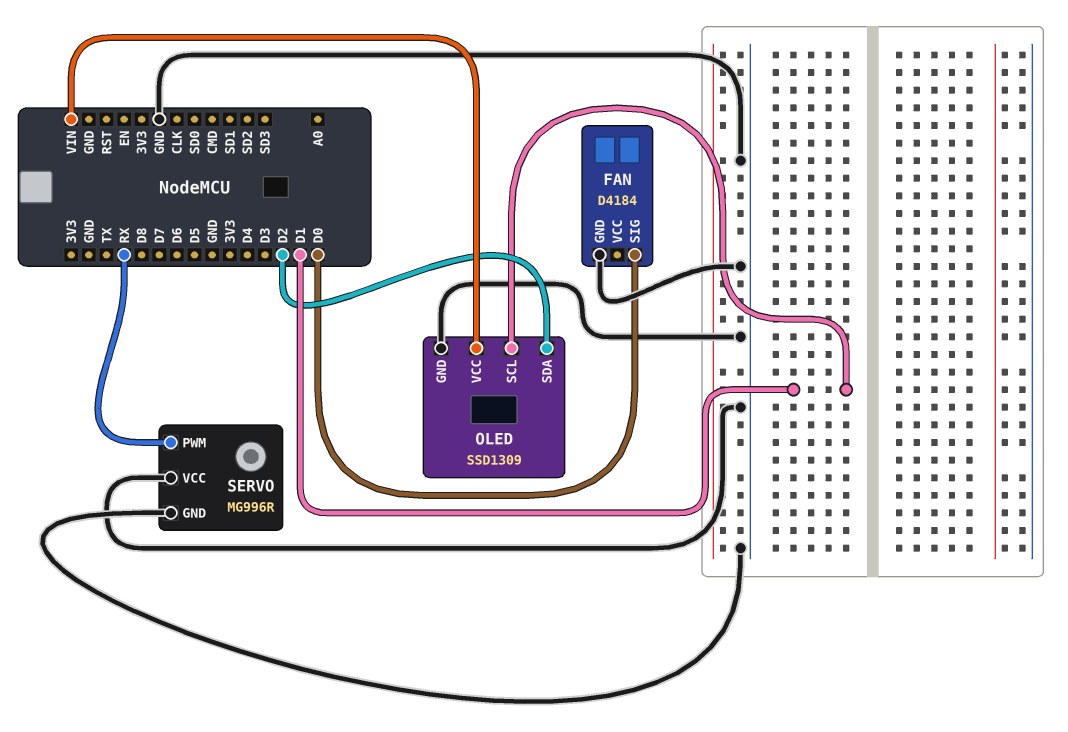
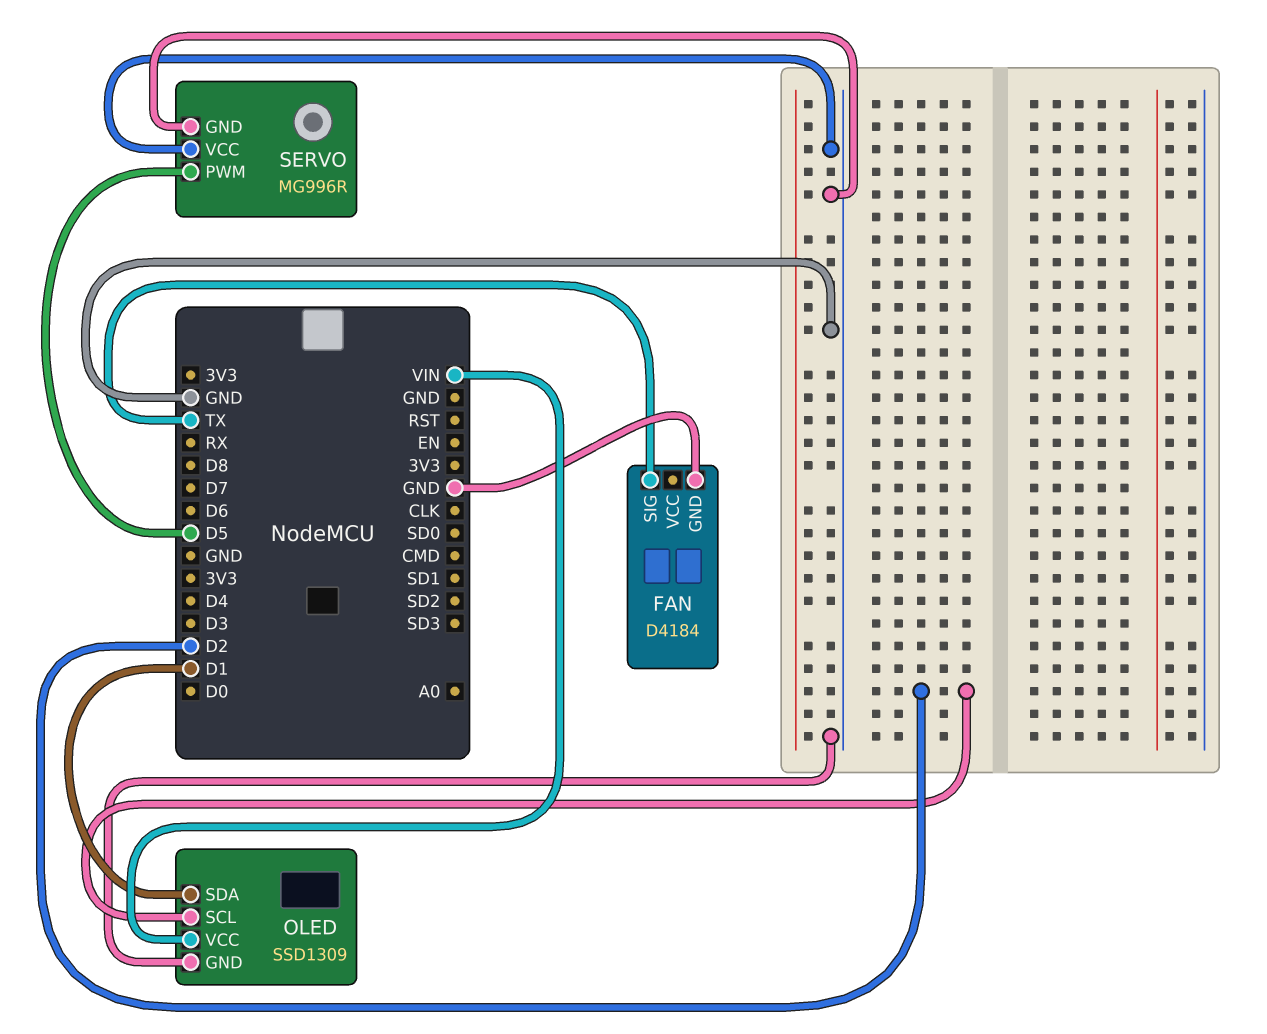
FAN pin SIG: D0 -> TX
OLED pin SCL: D1 -> D2
OLED pin SDA: D2 -> D1
SERVO pin PWM: RX -> D5

